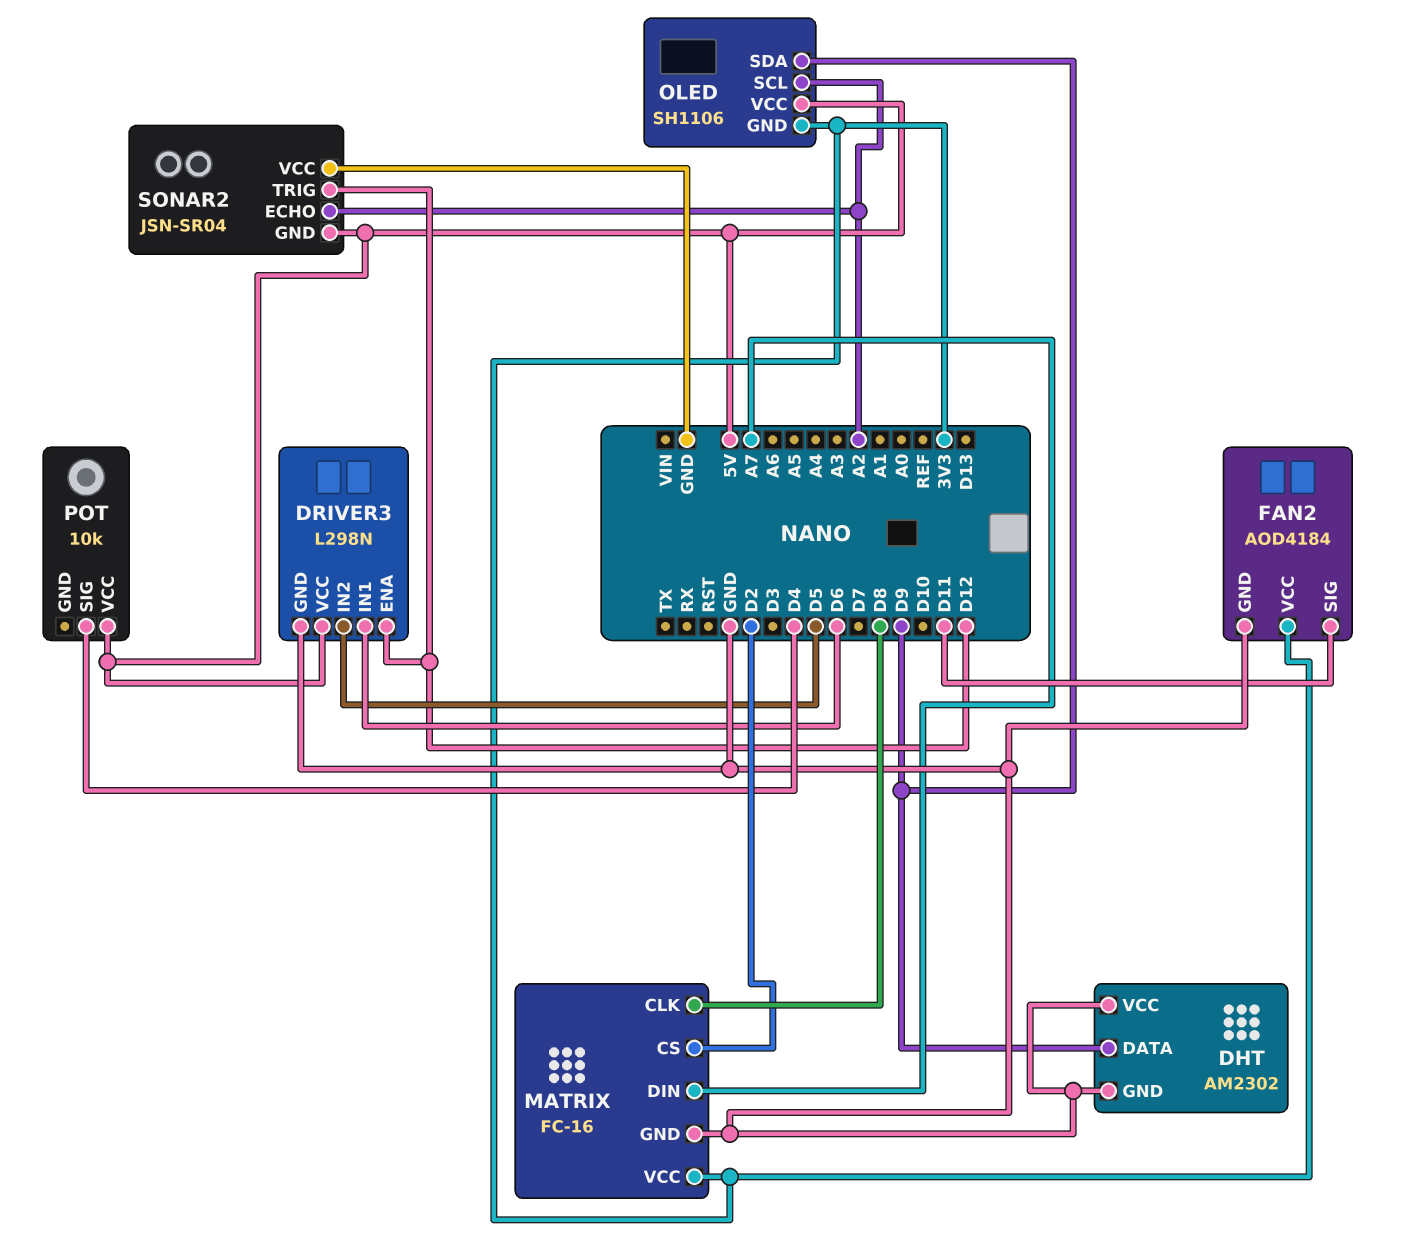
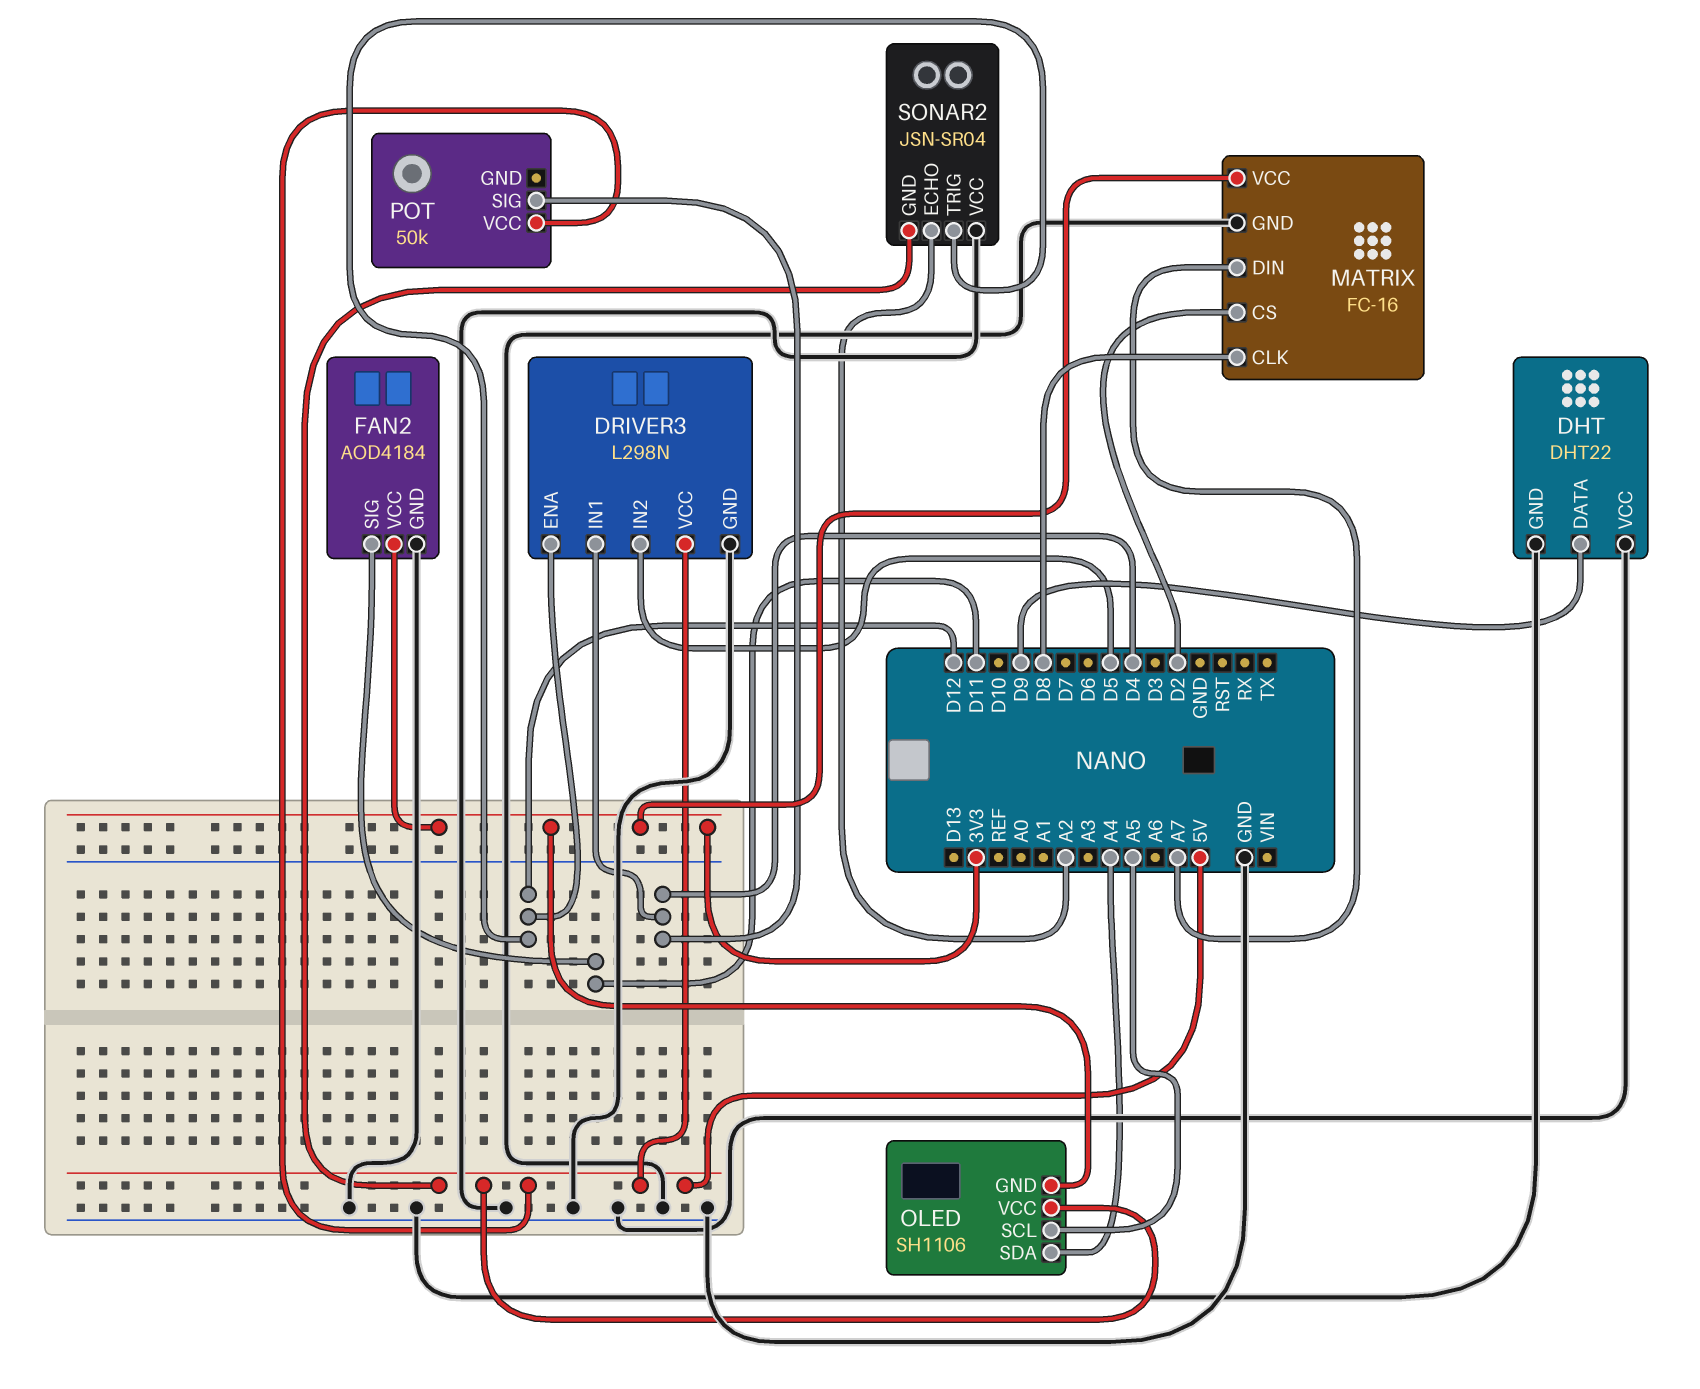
DHT: AM2302 -> DHT22
DRIVER3 pin IN1: D6 -> D4
OLED pin SCL: A2 -> A5
OLED pin SDA: D9 -> A4
POT: 10k -> 50k

